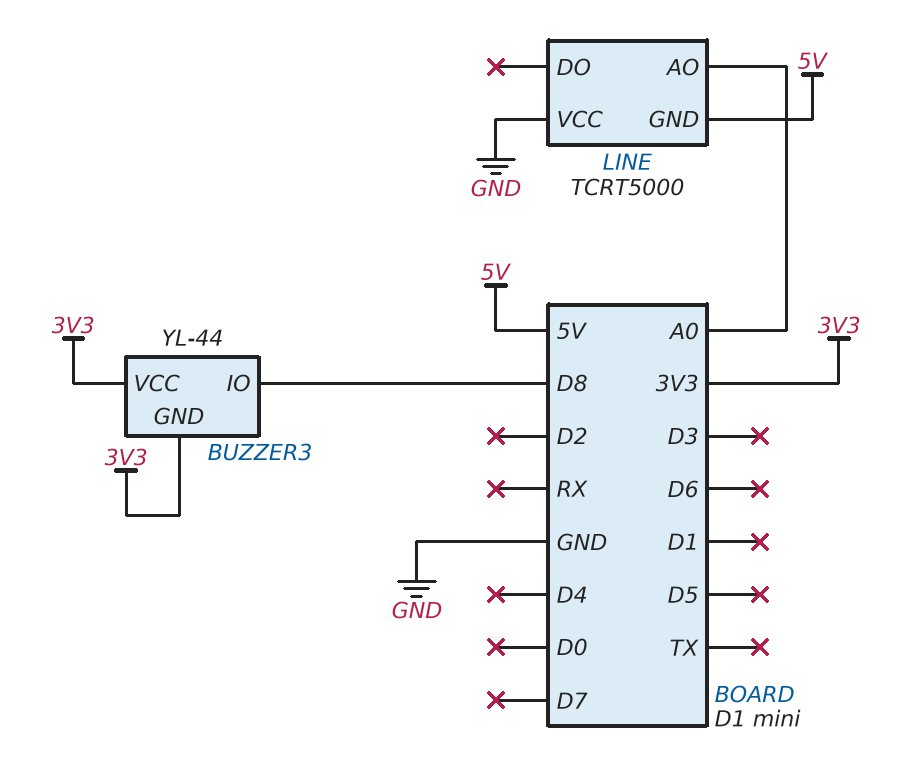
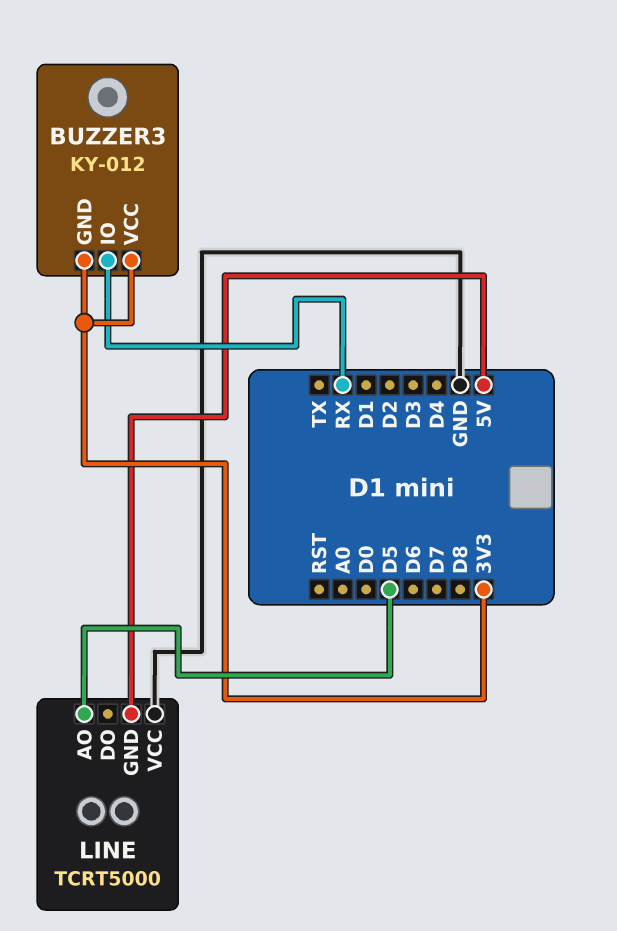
BUZZER3: YL-44 -> KY-012
BUZZER3 pin IO: D8 -> RX
LINE pin AO: A0 -> D5

